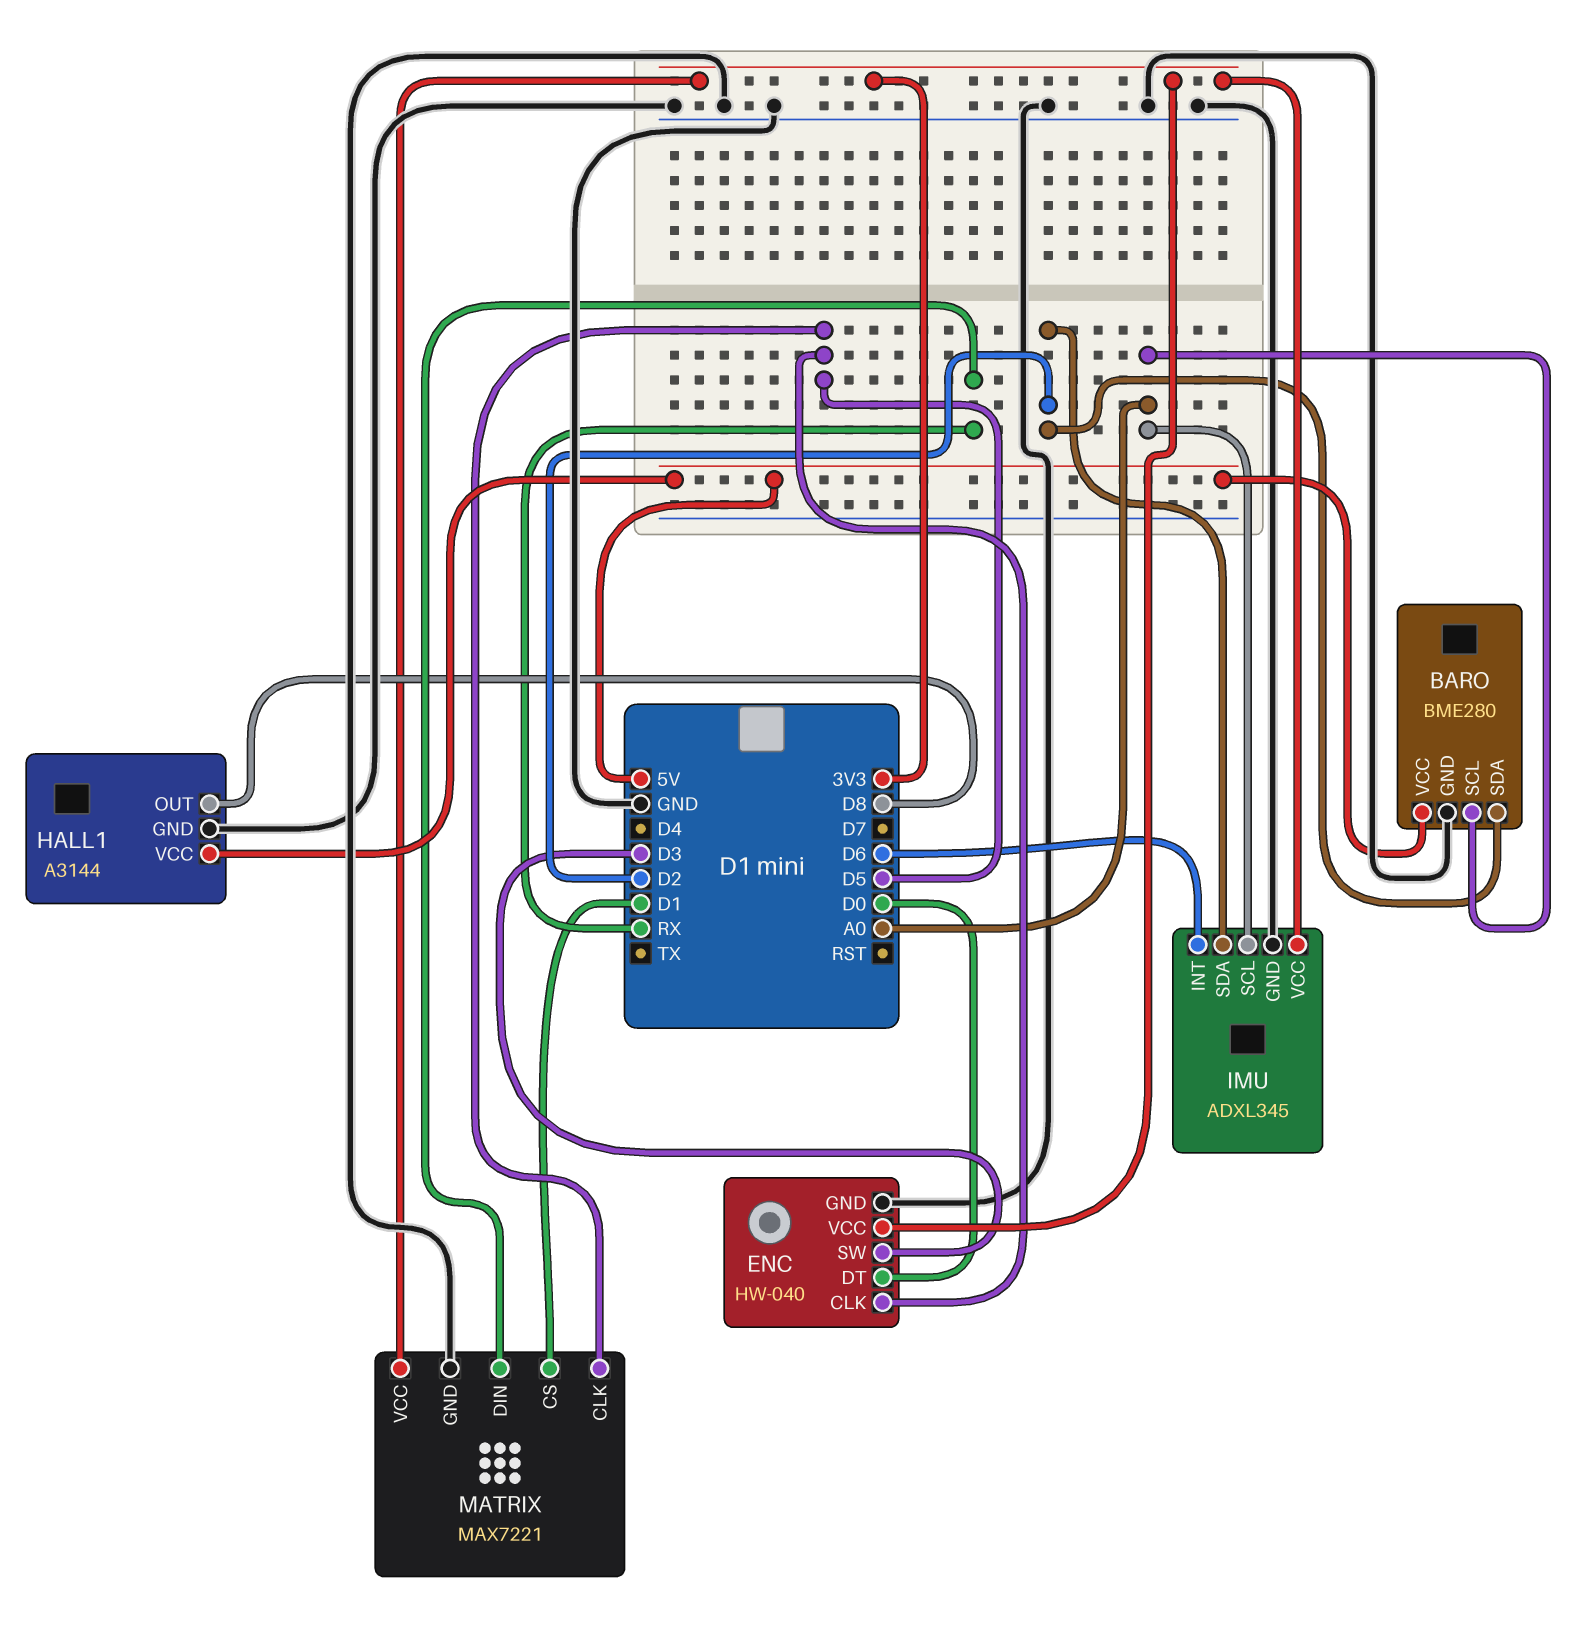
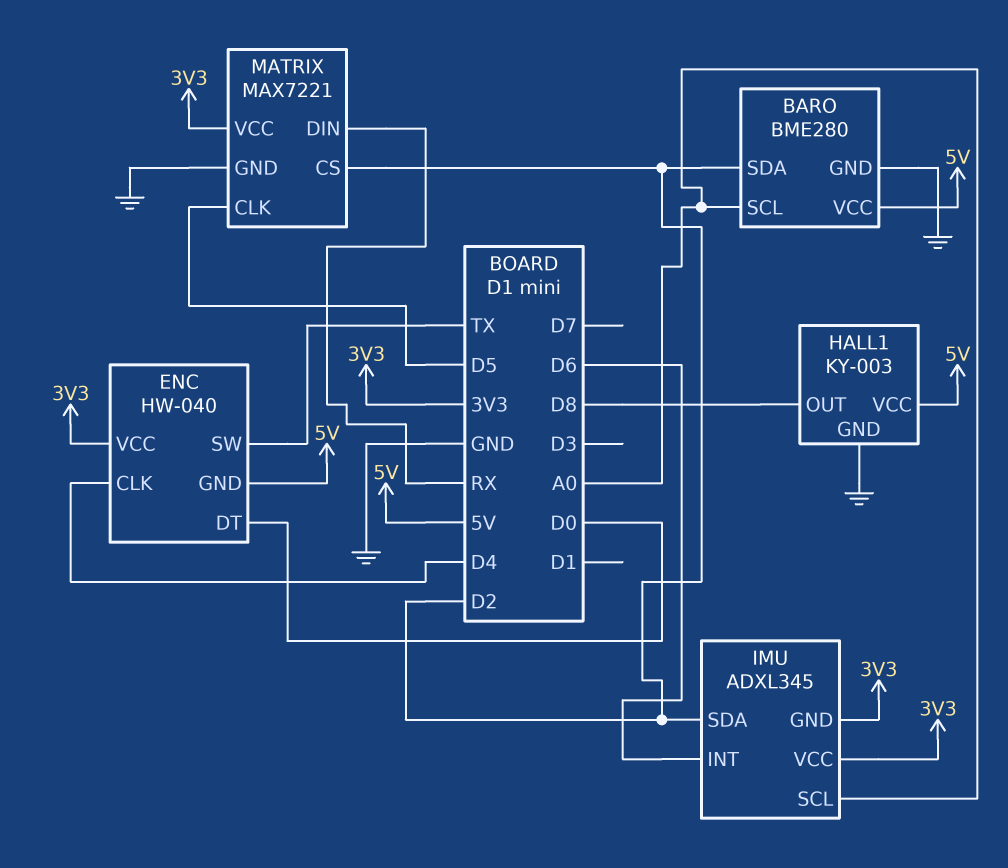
ENC pin CLK: D5 -> D4
ENC pin GND: GND -> 5V
ENC pin SW: D3 -> TX
HALL1: A3144 -> KY-003
IMU pin GND: GND -> 3V3
MATRIX pin CS: D1 -> D2

